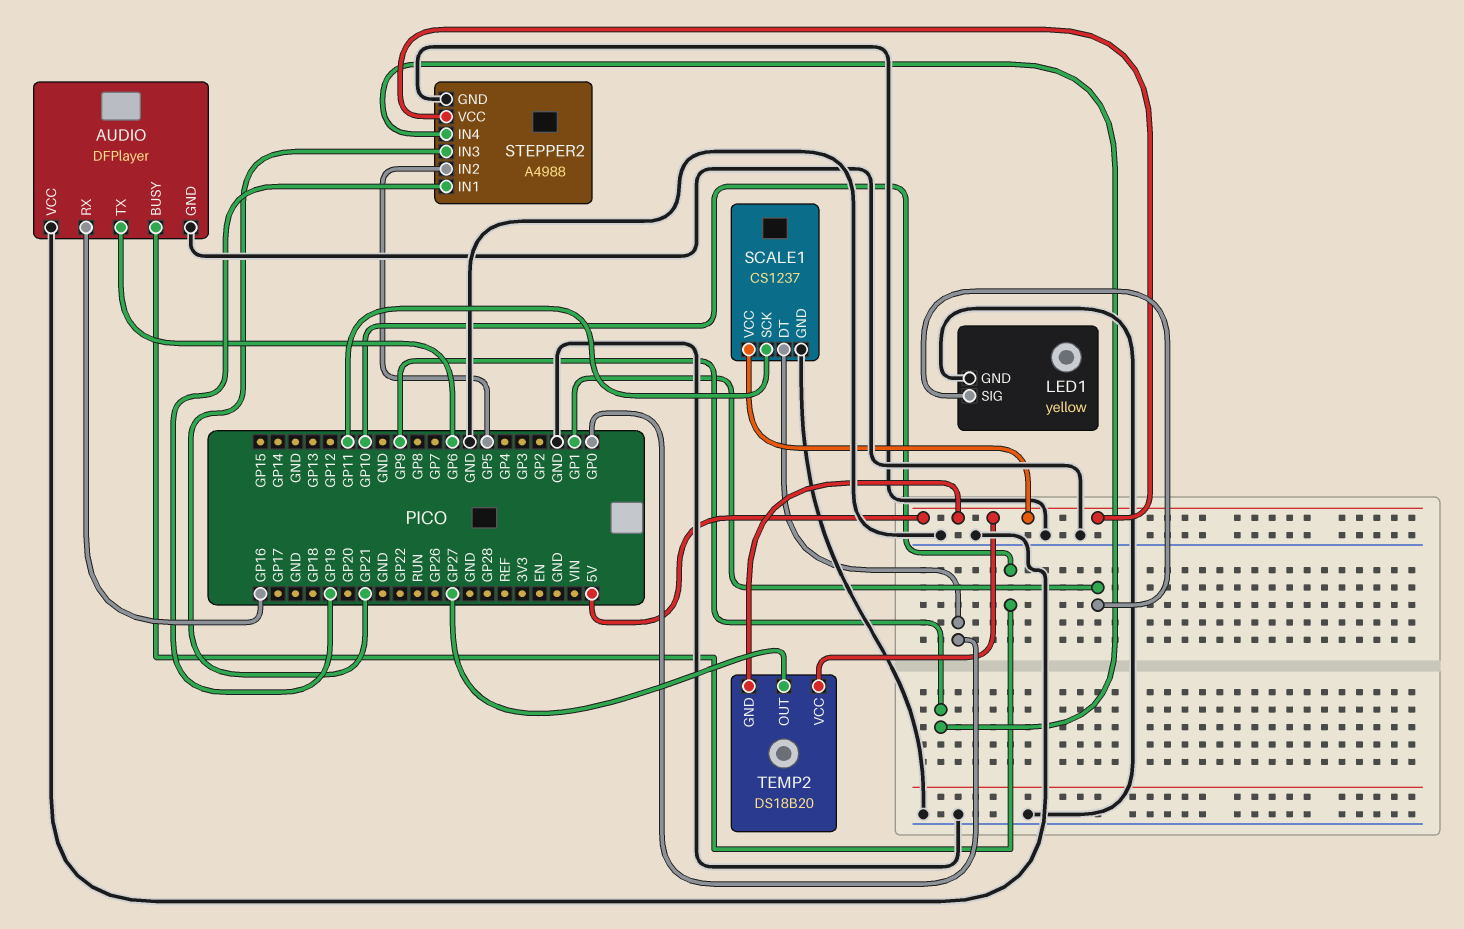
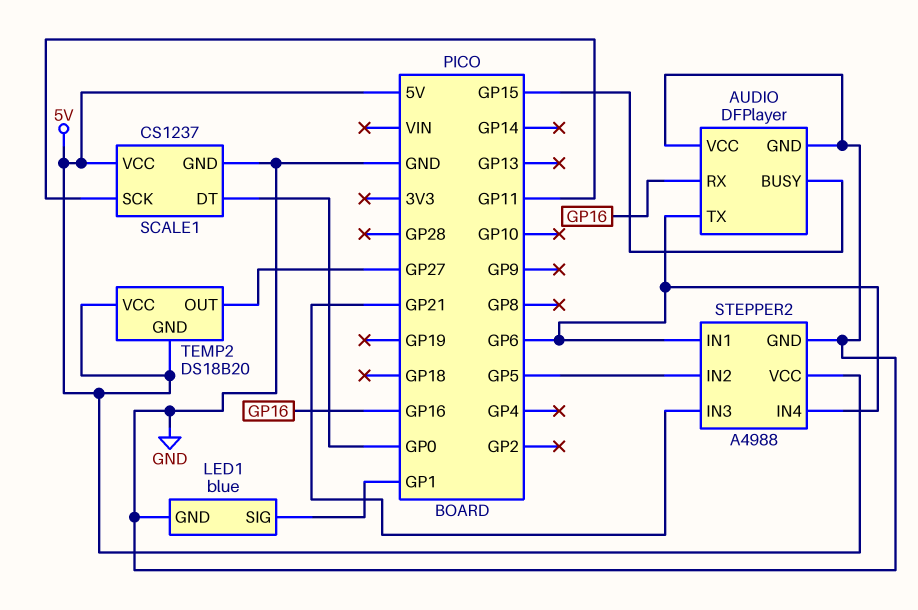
AUDIO pin BUSY: GP10 -> GP15
LED1: yellow -> blue
STEPPER2 pin IN1: GP19 -> GP6
STEPPER2 pin IN4: GP9 -> GP6

